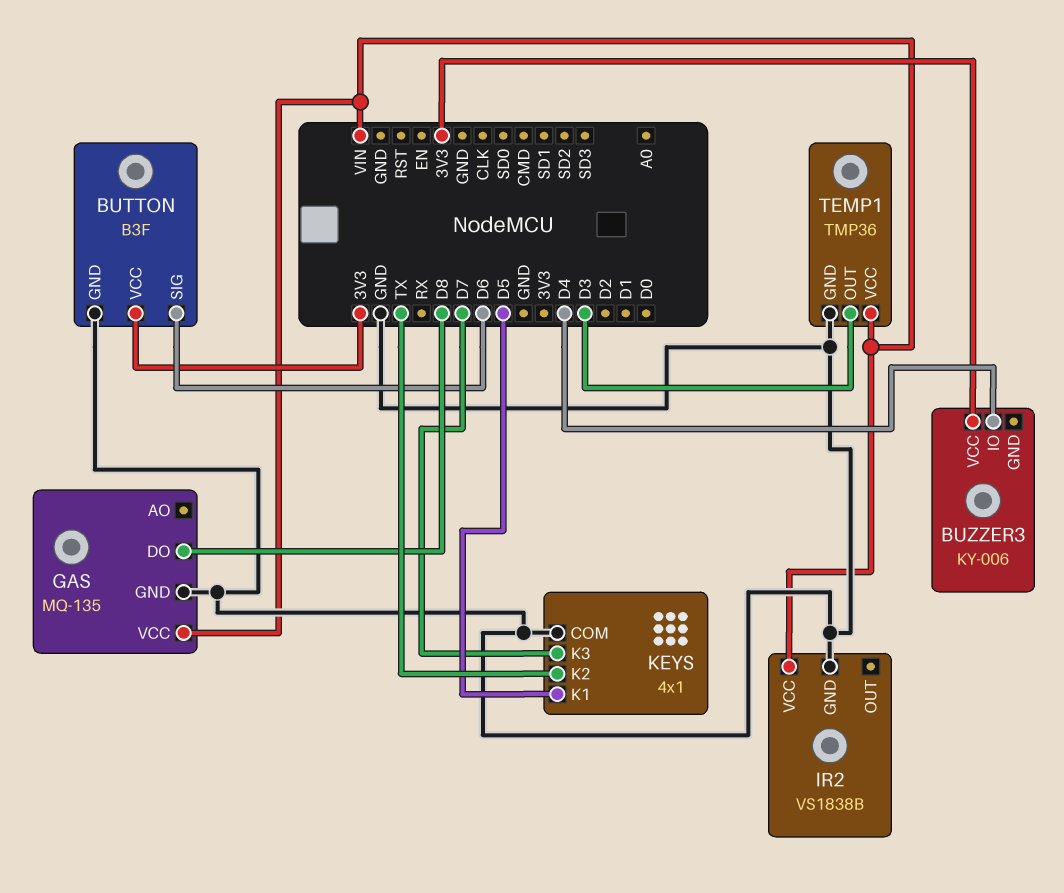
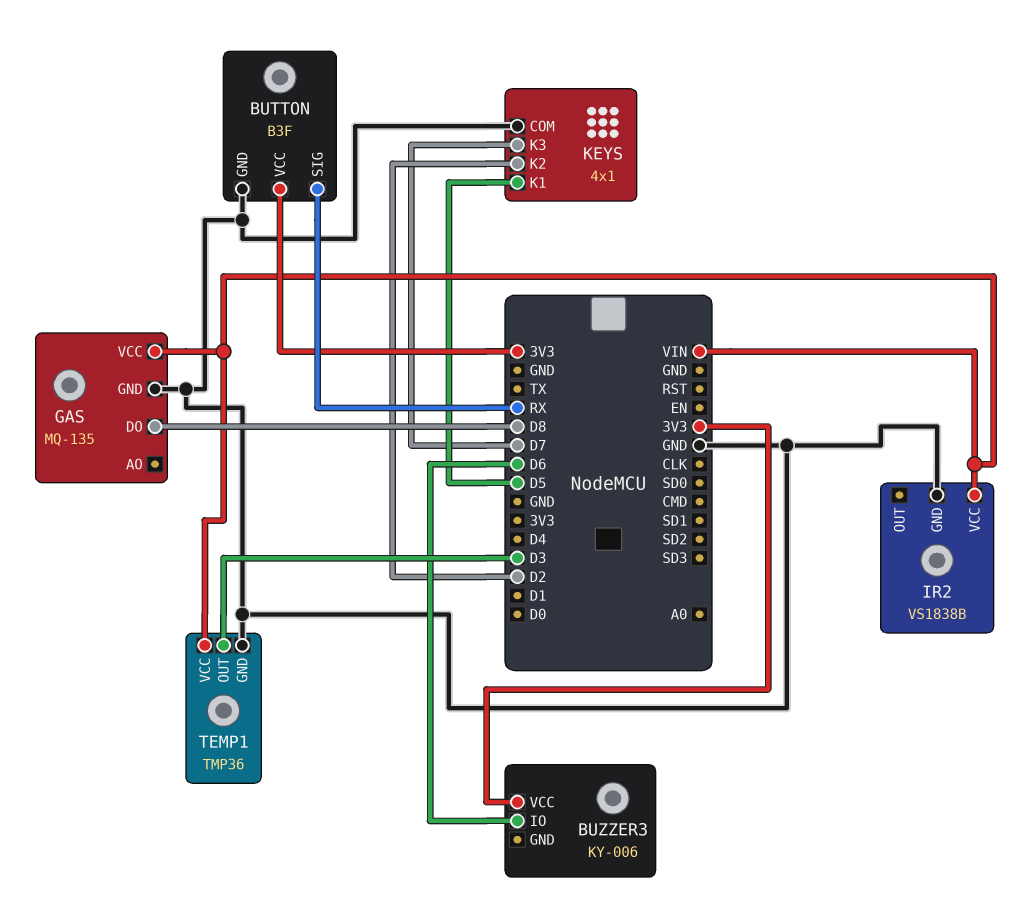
BUTTON pin SIG: D6 -> RX
BUZZER3 pin IO: D4 -> D6
KEYS pin K2: TX -> D2

